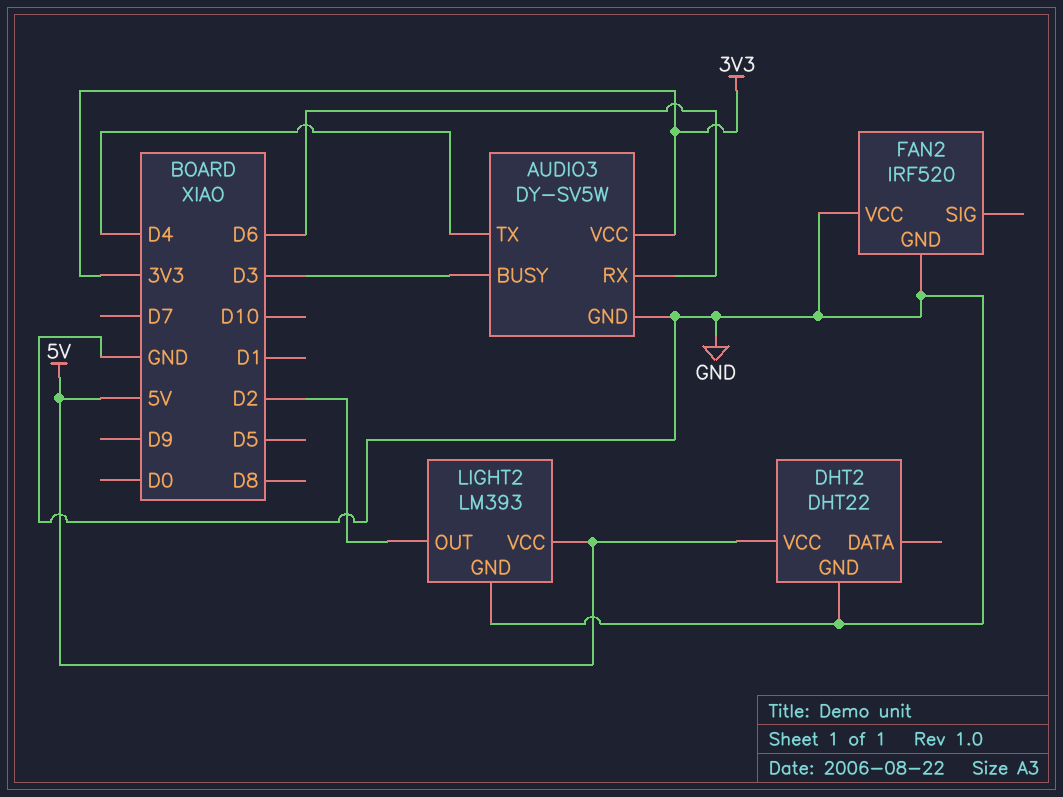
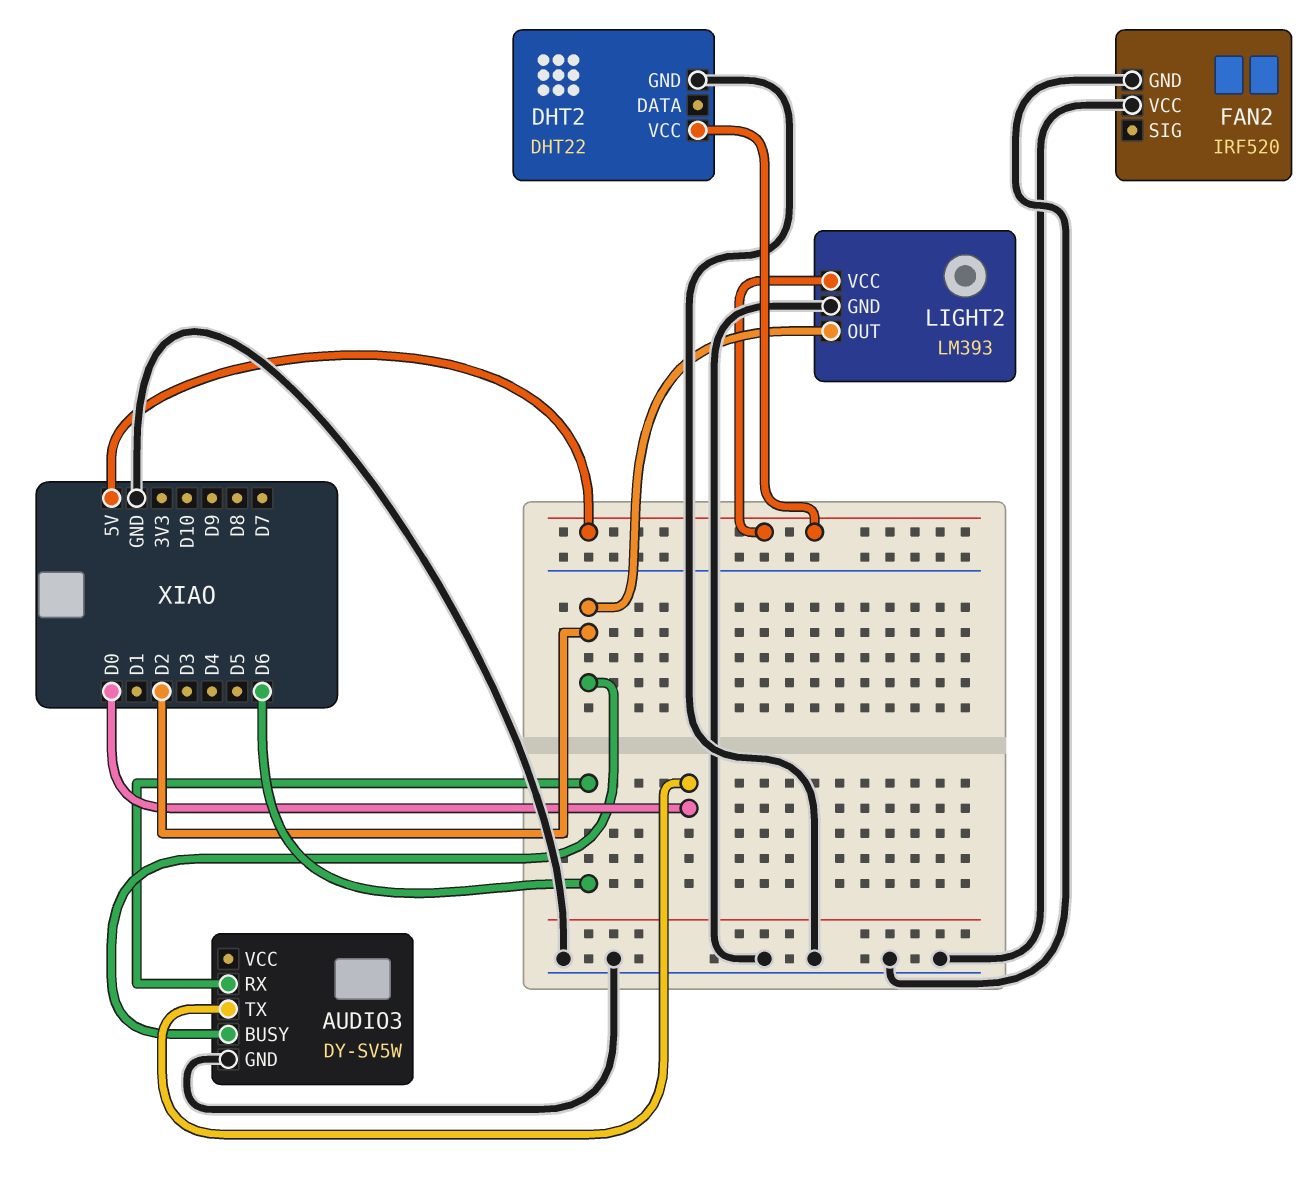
AUDIO3 pin BUSY: D3 -> D2
AUDIO3 pin TX: D4 -> D0
AUDIO3 pin VCC: 3V3 -> none

